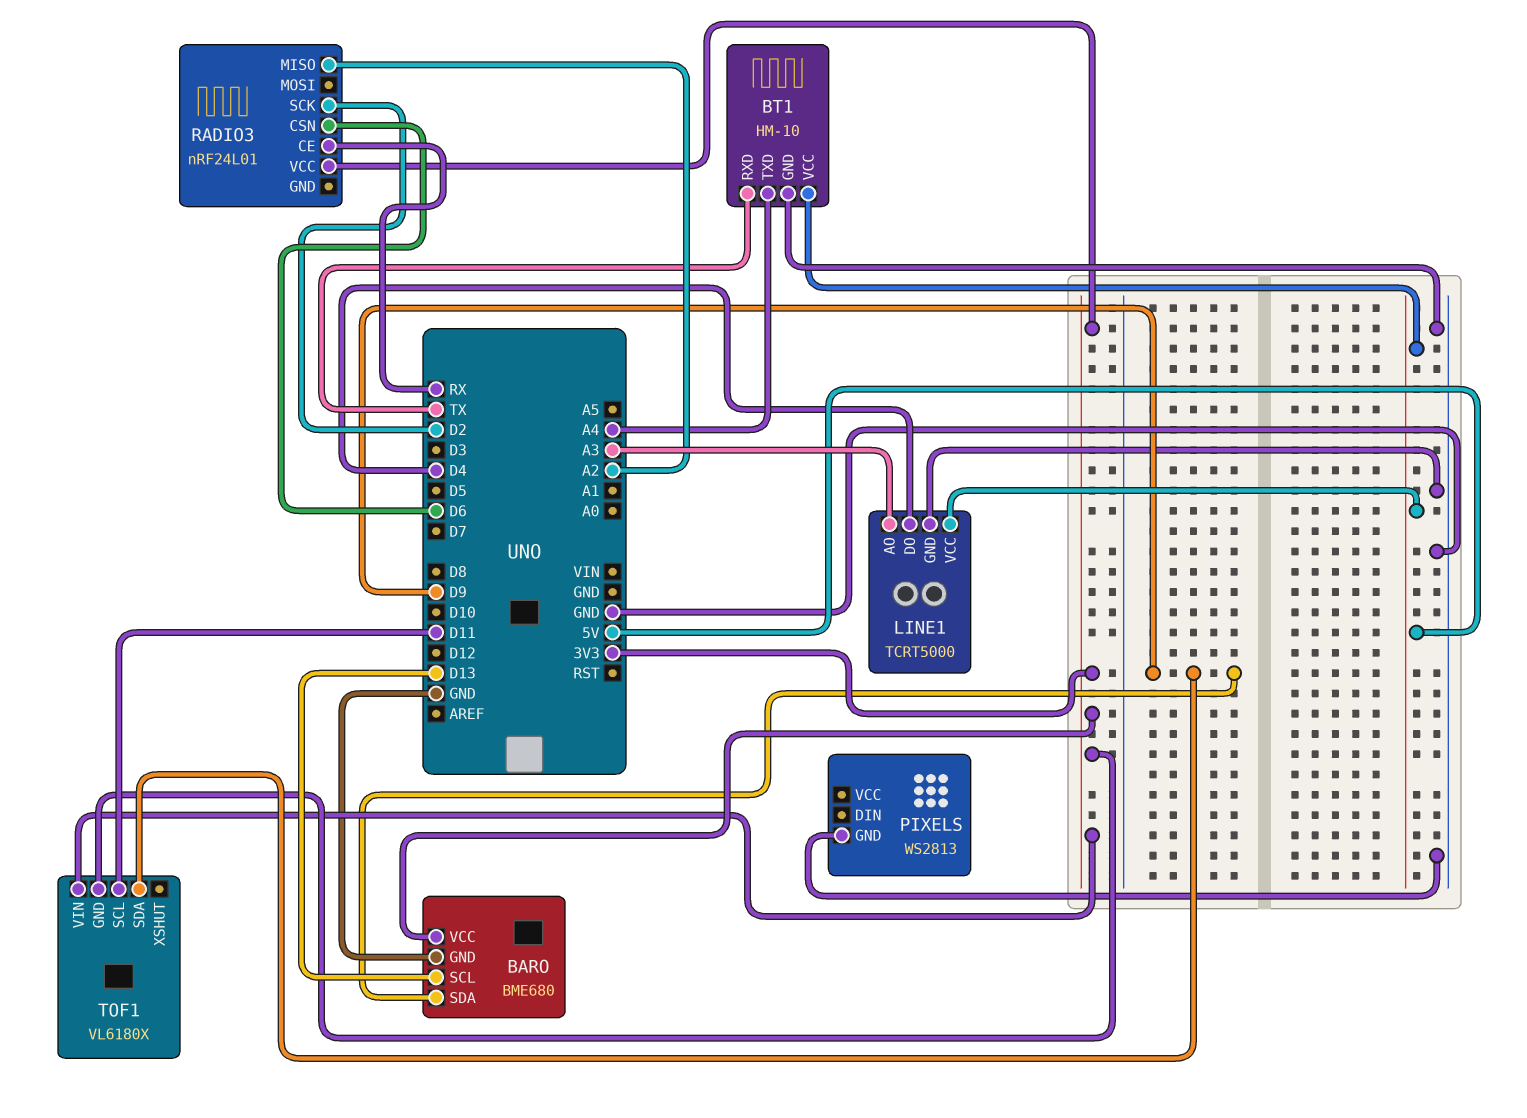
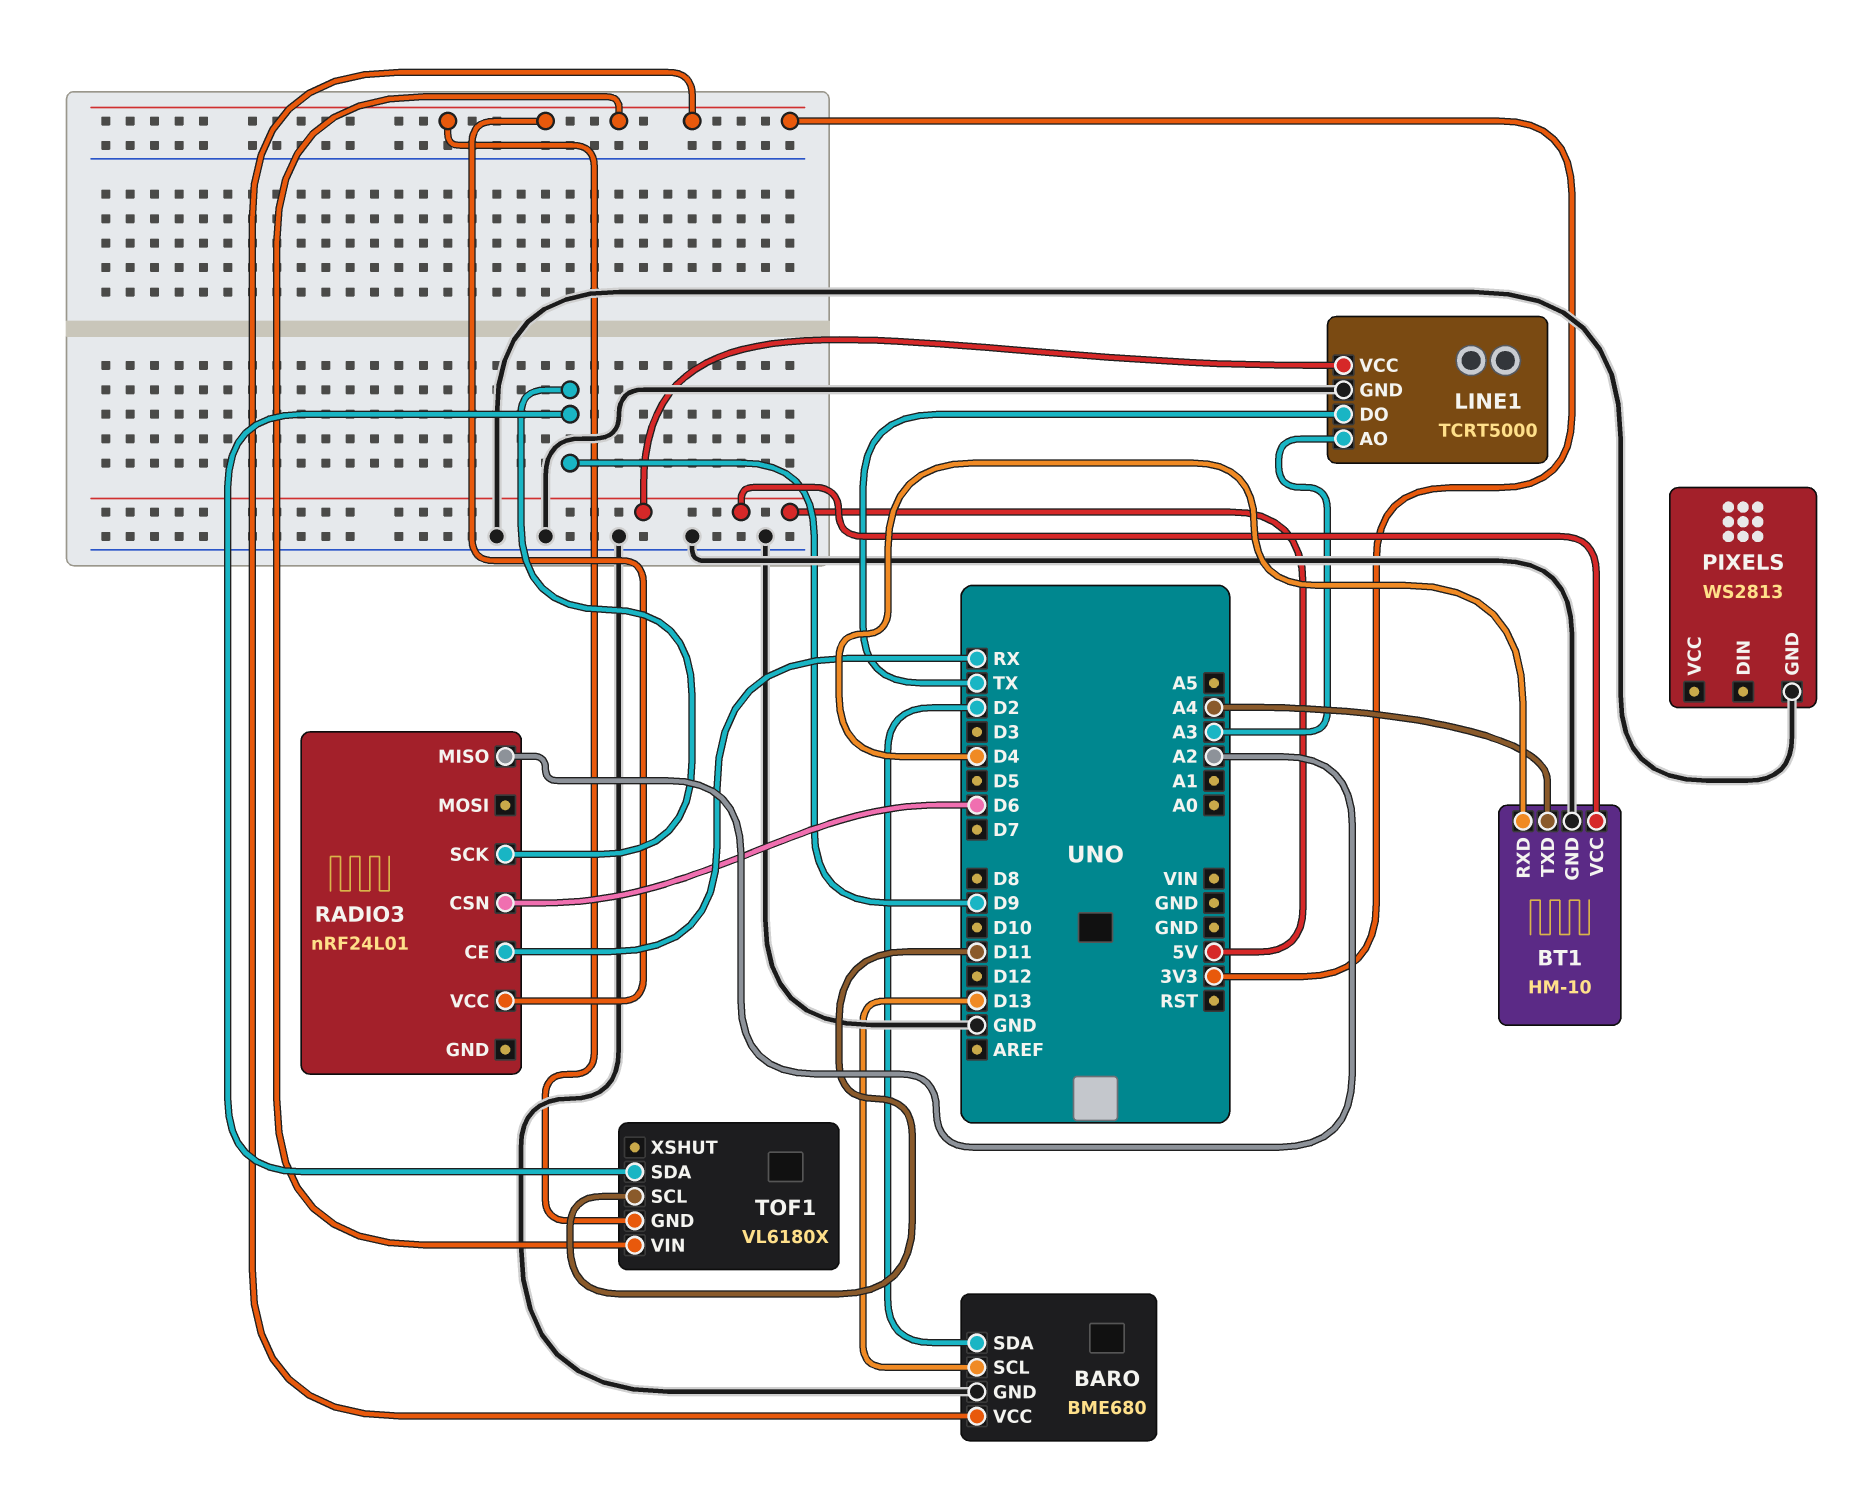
BARO pin SDA: D9 -> D2
BT1 pin RXD: TX -> D4
LINE1 pin DO: D4 -> TX
RADIO3 pin SCK: D2 -> D9

